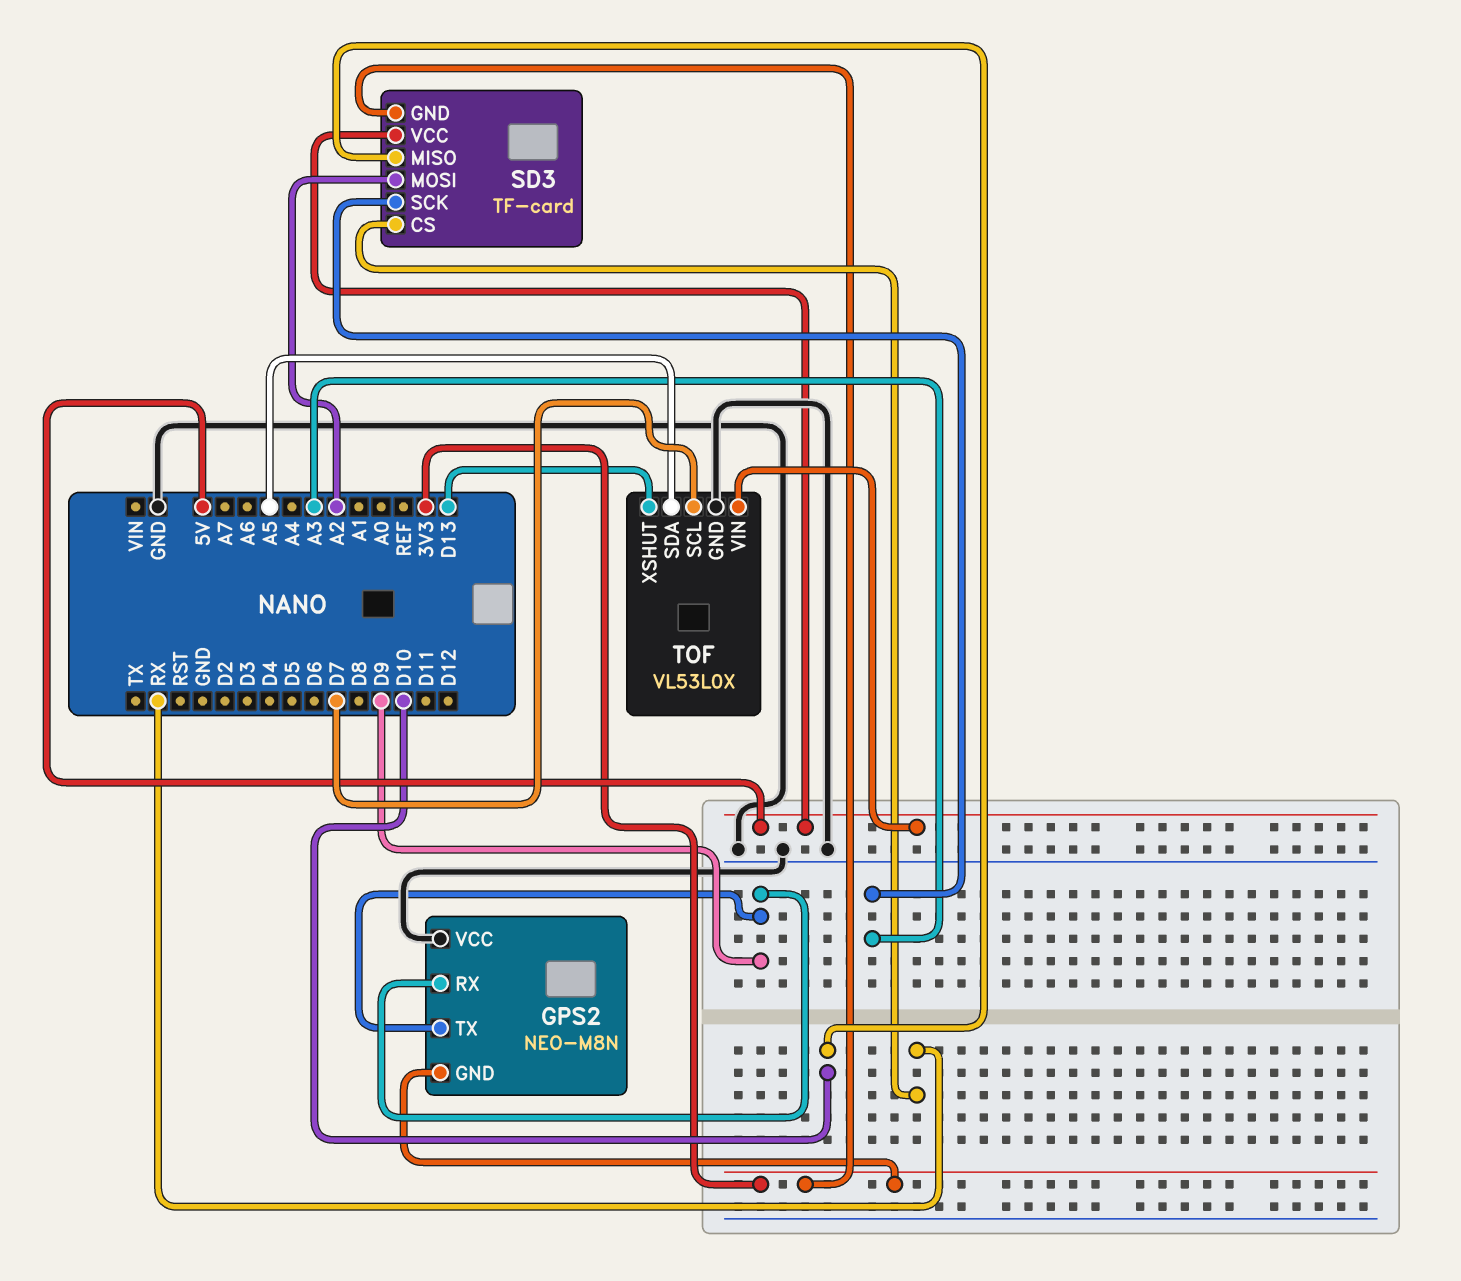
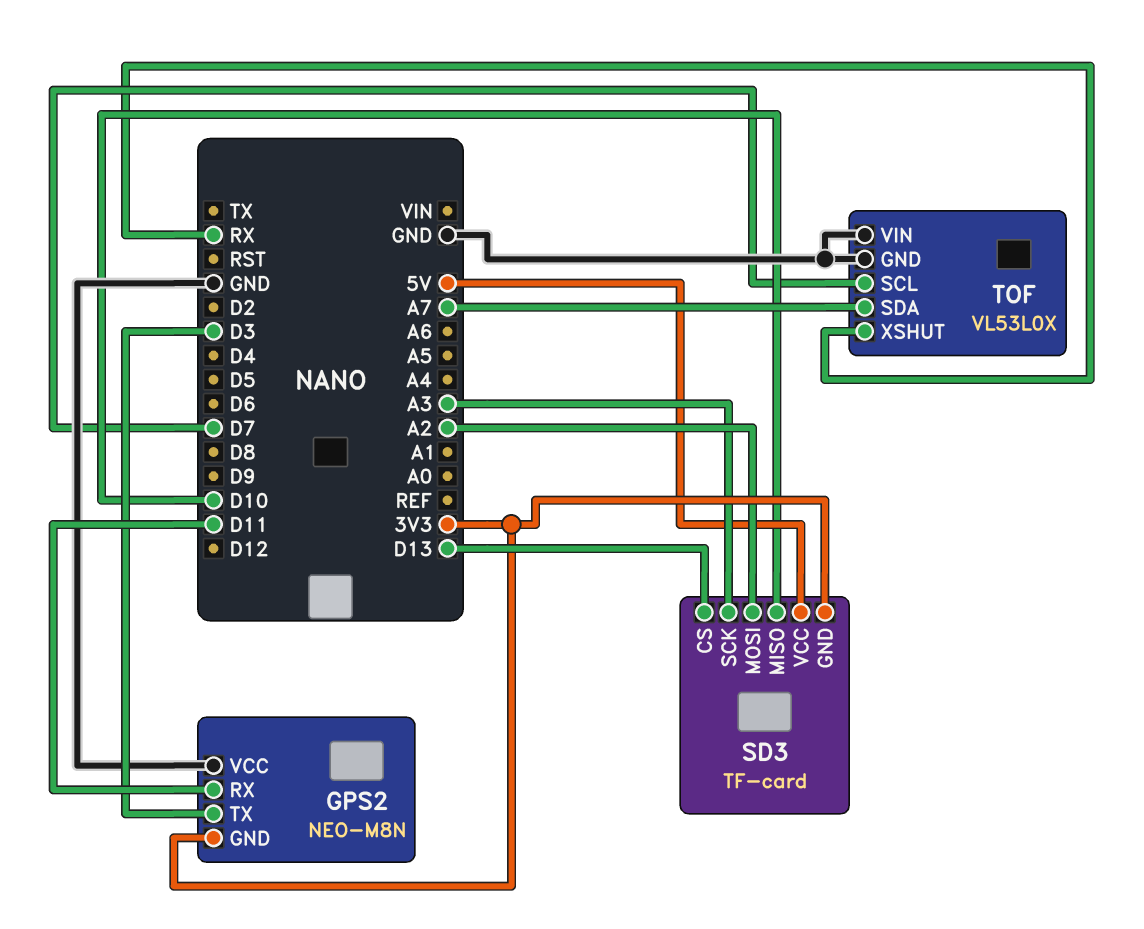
GPS2 pin RX: D9 -> D11
GPS2 pin TX: D9 -> D3
SD3 pin CS: RX -> D13
TOF pin SDA: A5 -> A7
TOF pin VIN: 5V -> GND
TOF pin XSHUT: D13 -> RX

